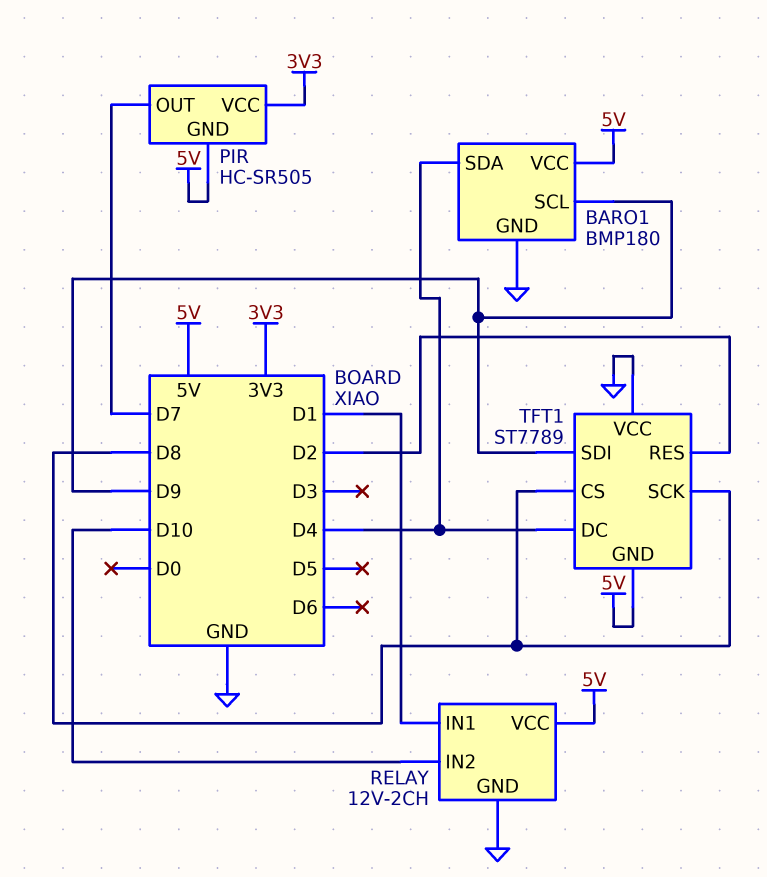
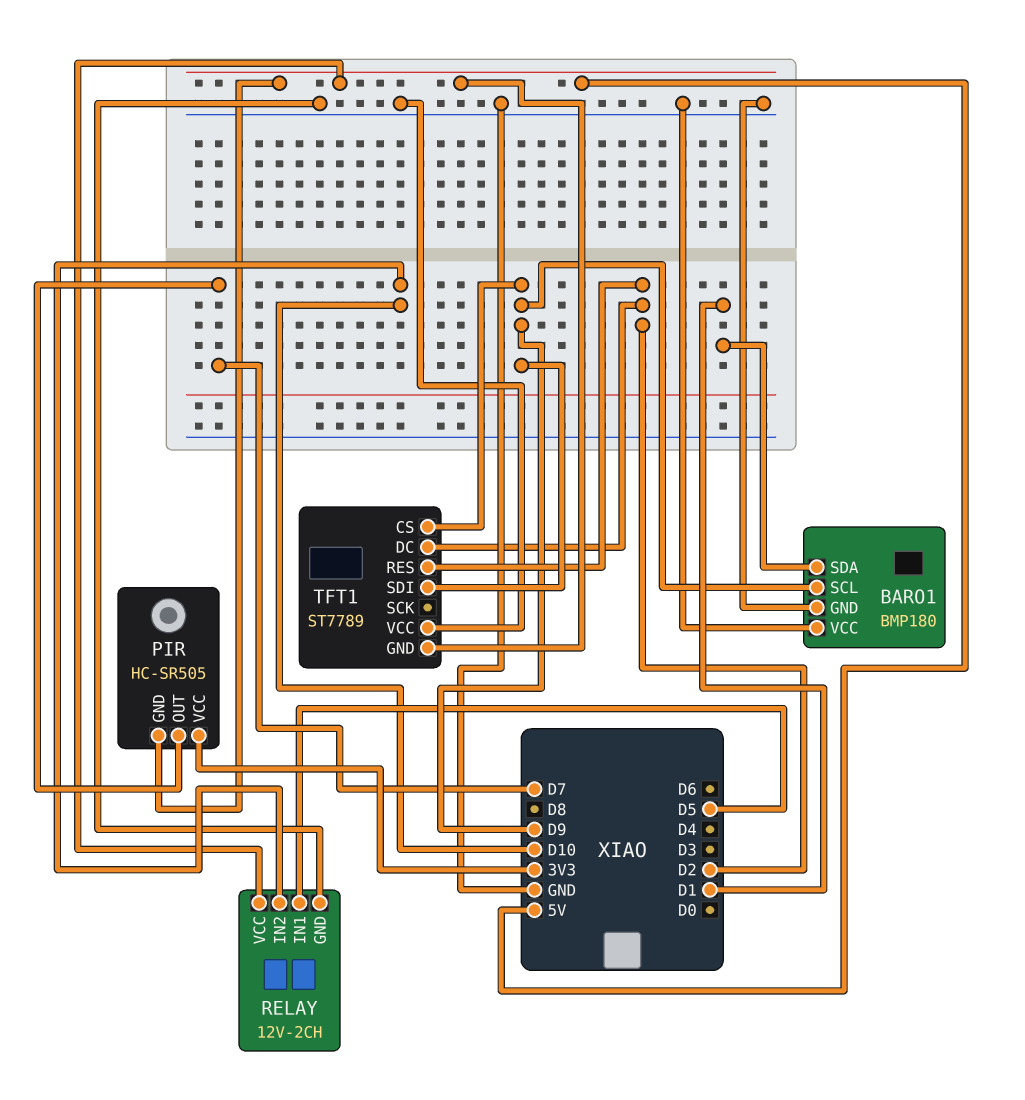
BARO1 pin SDA: D4 -> D1
BARO1 pin VCC: 5V -> GND
RELAY pin IN1: D1 -> D5
TFT1 pin CS: D8 -> D9
TFT1 pin DC: D4 -> D2
TFT1 pin SCK: D8 -> none

